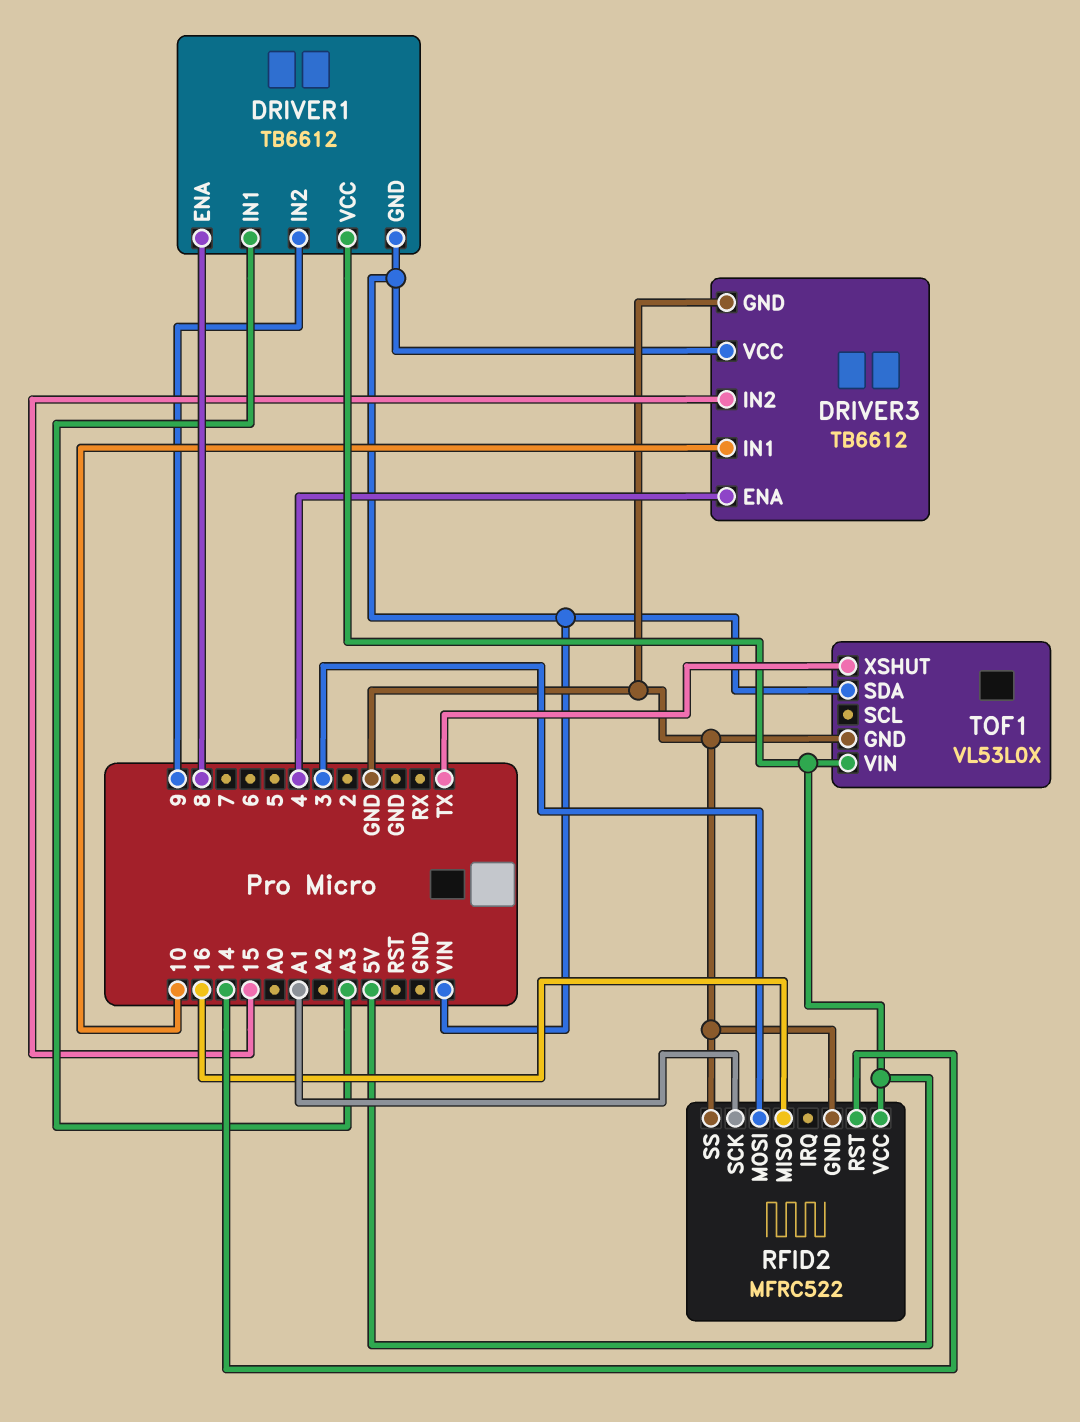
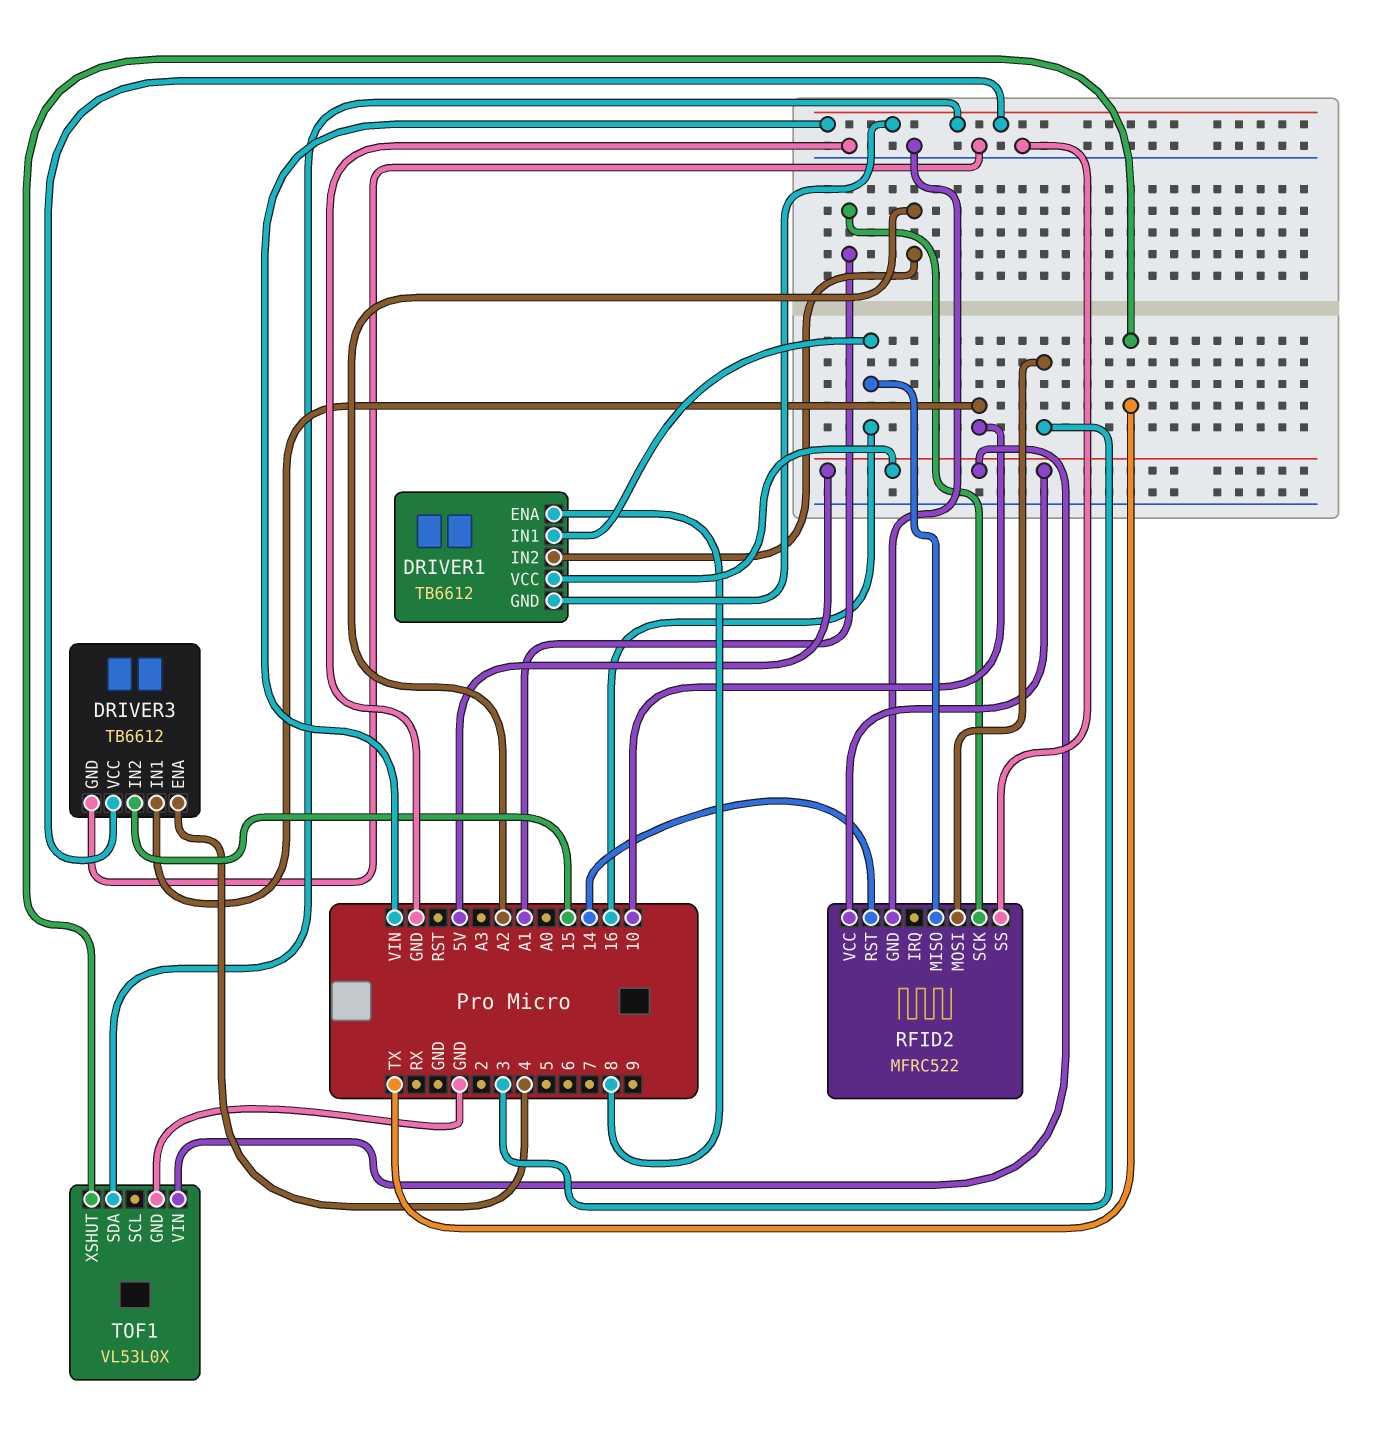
DRIVER1 pin IN1: A3 -> 16
DRIVER1 pin IN2: 9 -> A2

